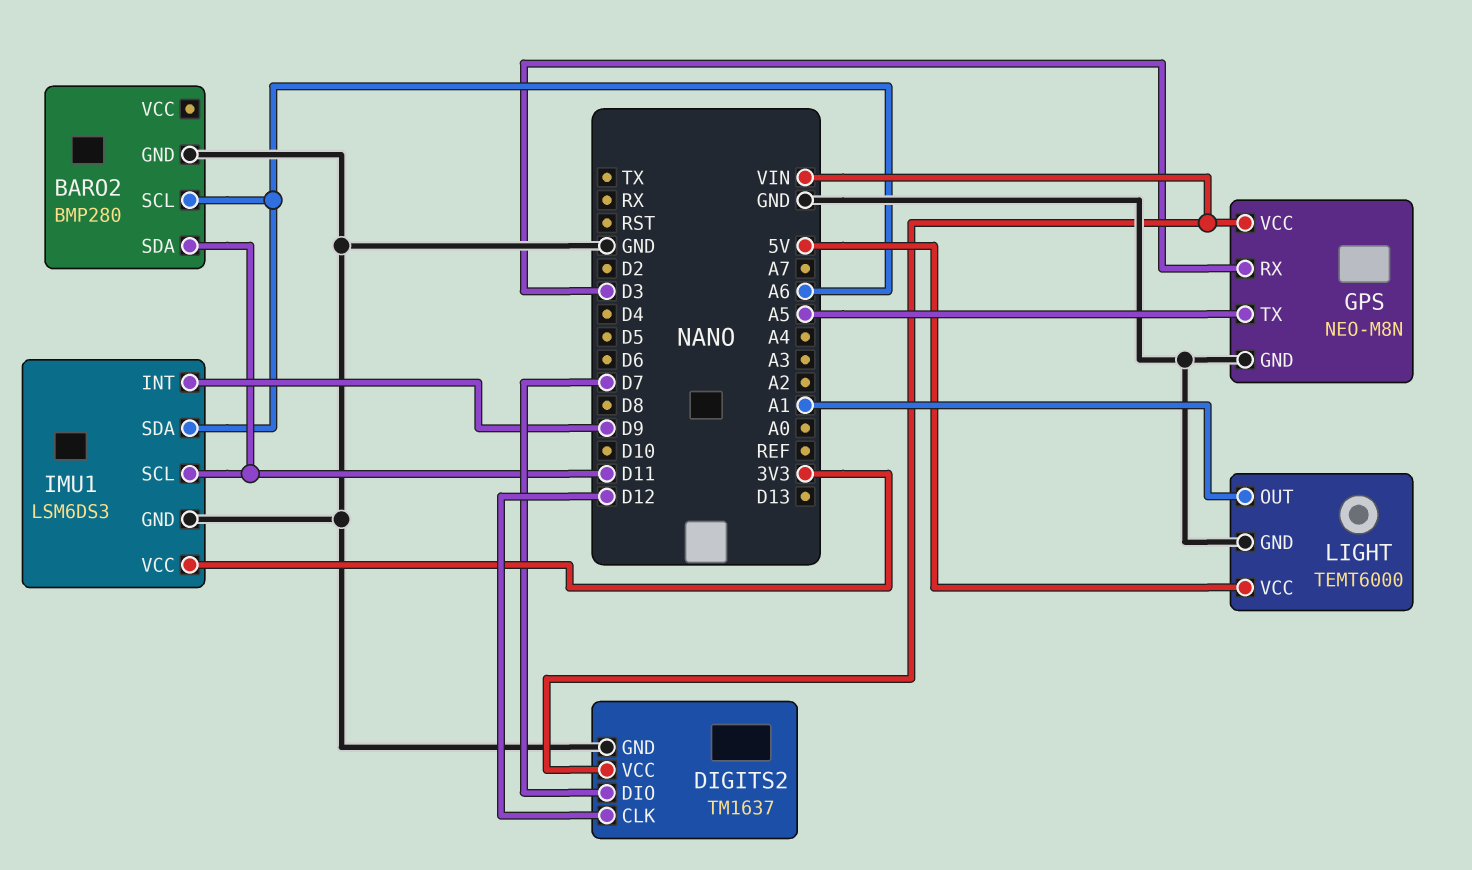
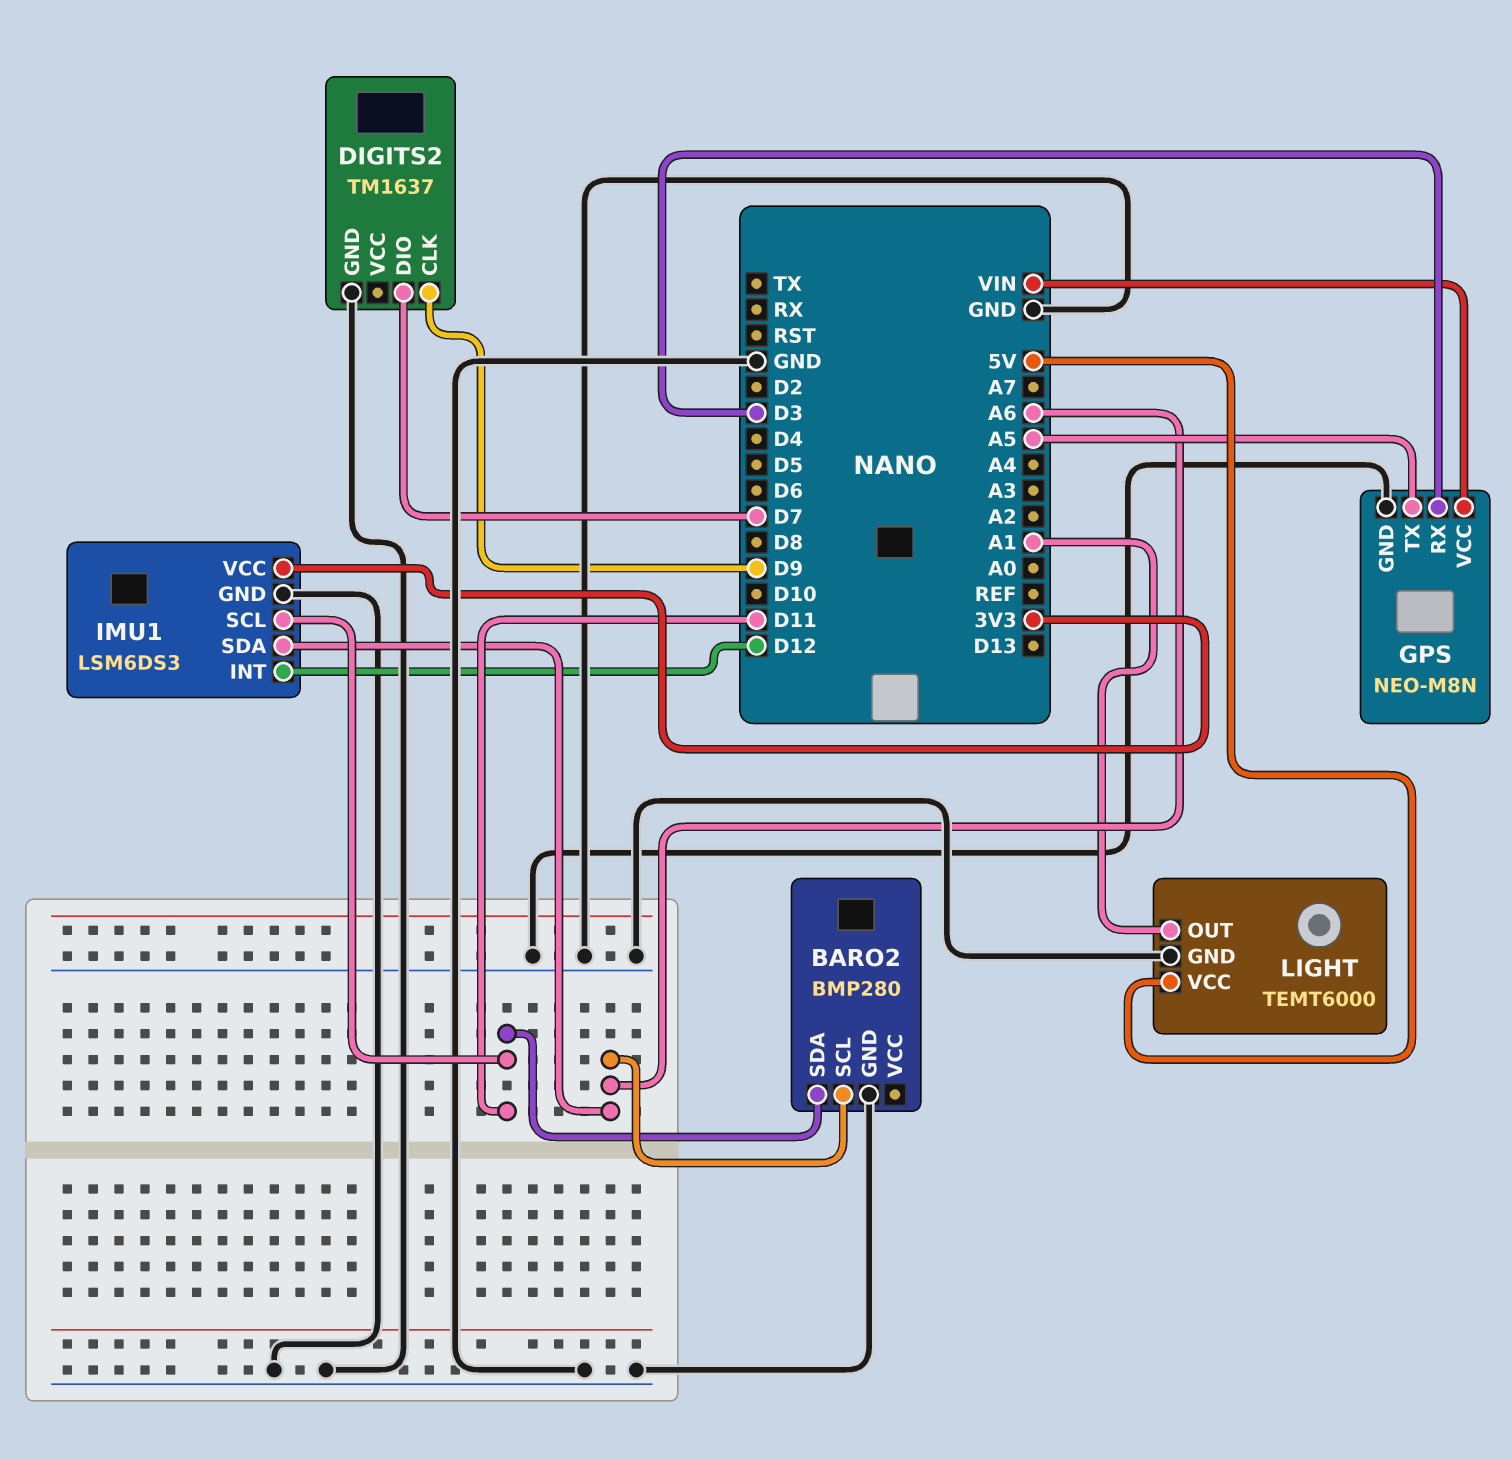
DIGITS2 pin CLK: D12 -> D9
DIGITS2 pin VCC: VIN -> none
IMU1 pin INT: D9 -> D12

